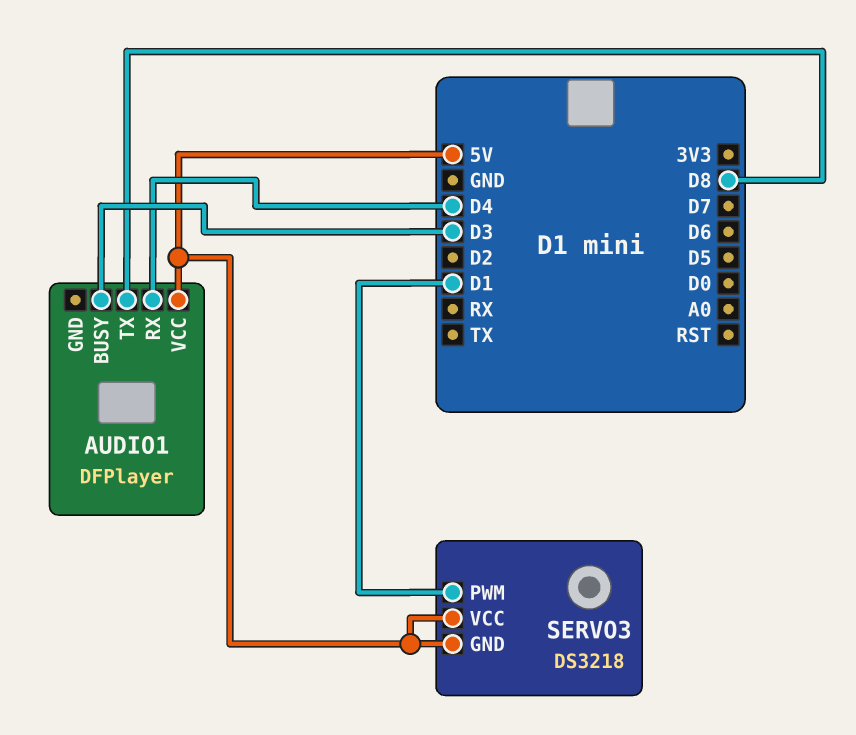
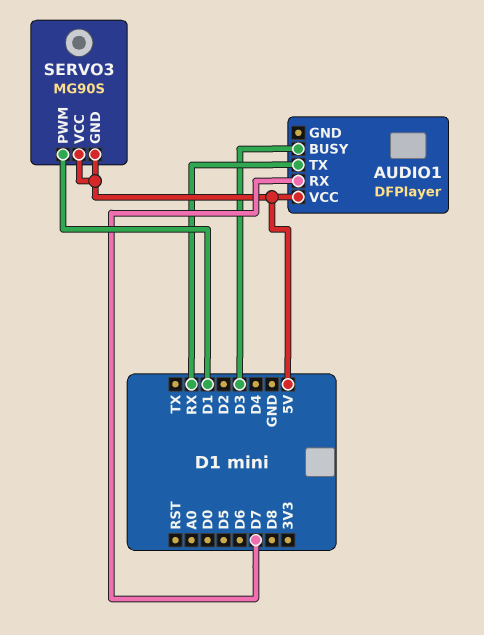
AUDIO1 pin RX: D4 -> D7
AUDIO1 pin TX: D8 -> RX
SERVO3: DS3218 -> MG90S

